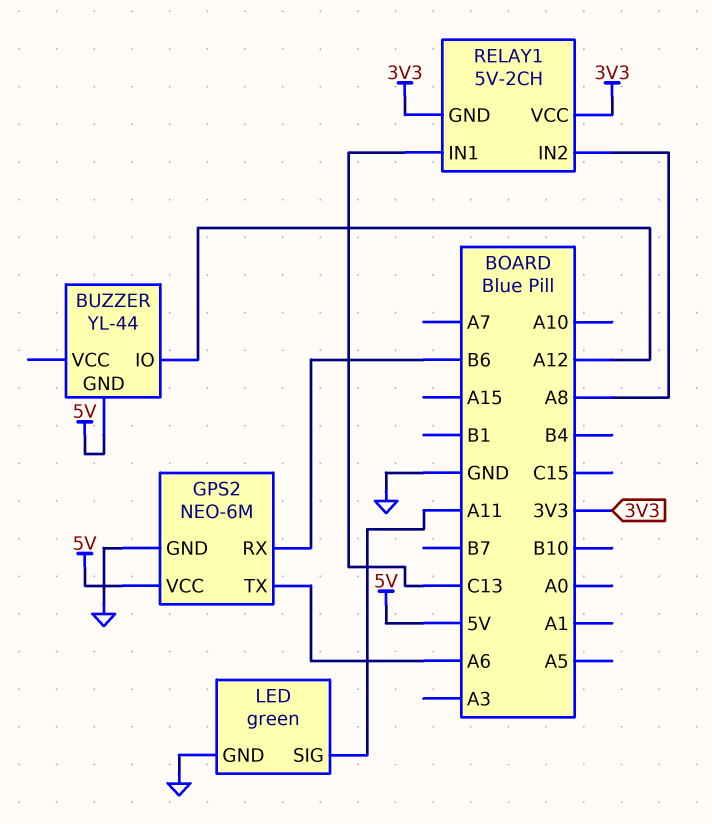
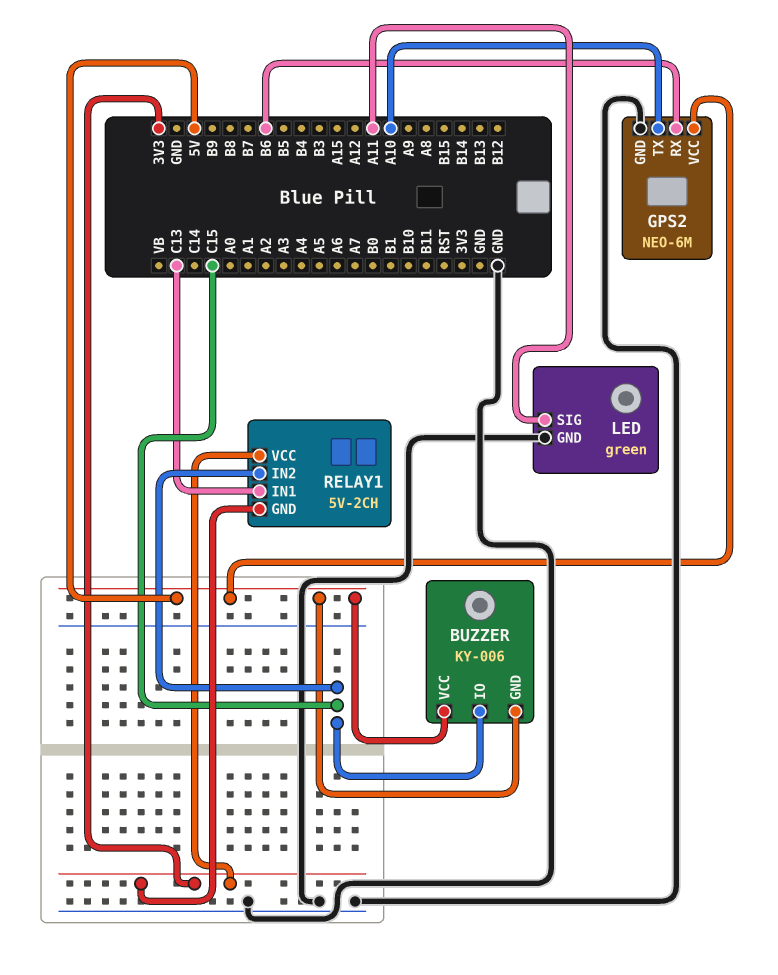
BUZZER: YL-44 -> KY-006
BUZZER pin IO: A12 -> C15
BUZZER pin VCC: none -> 5V
GPS2 pin TX: A6 -> A10
RELAY1 pin IN2: A8 -> C15

